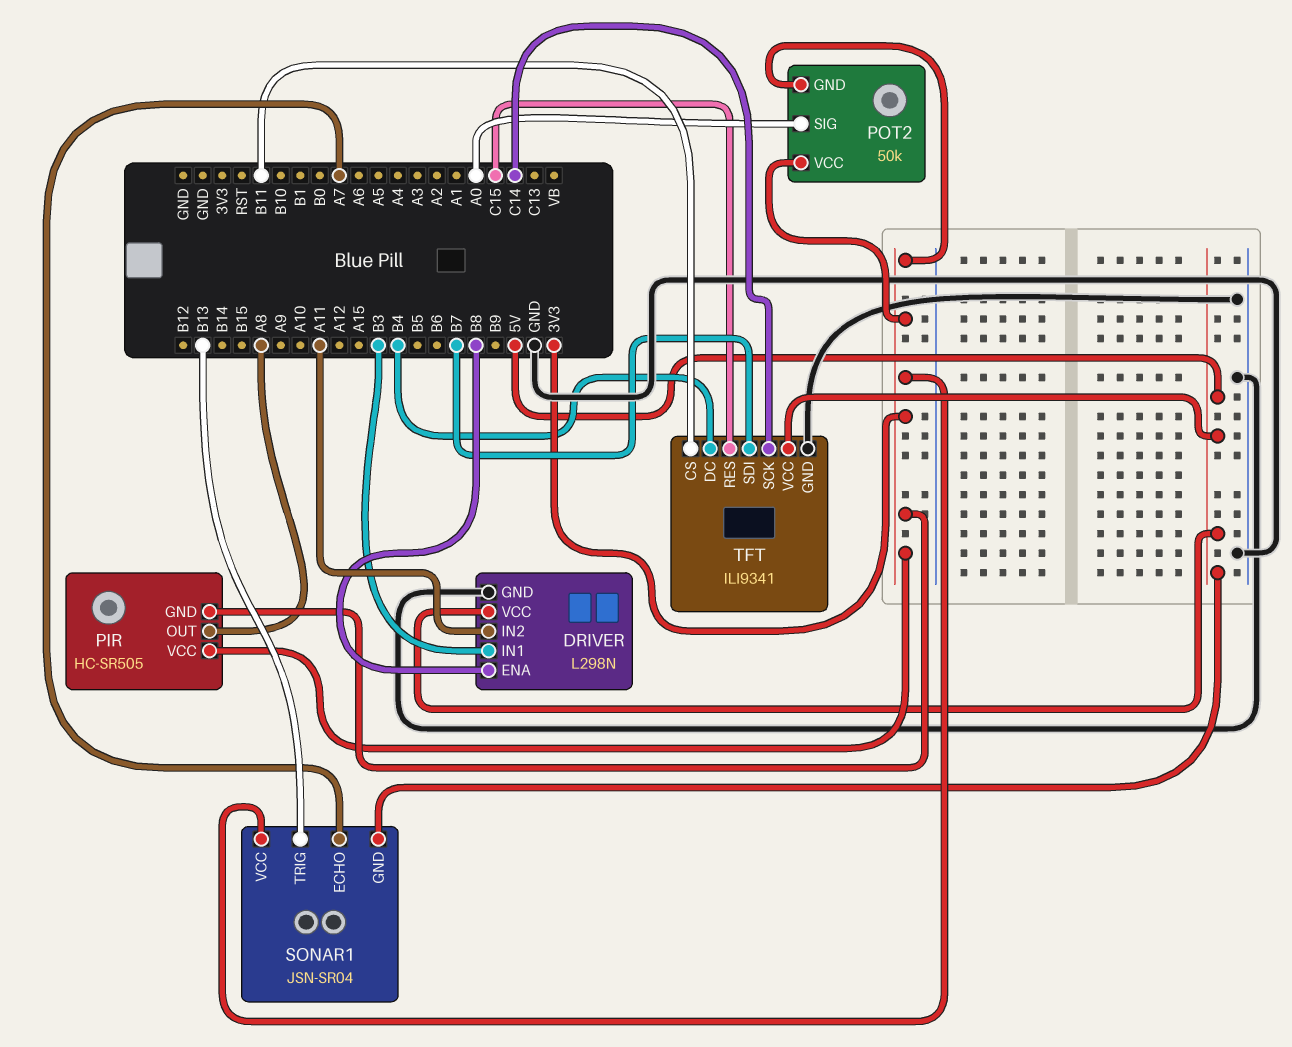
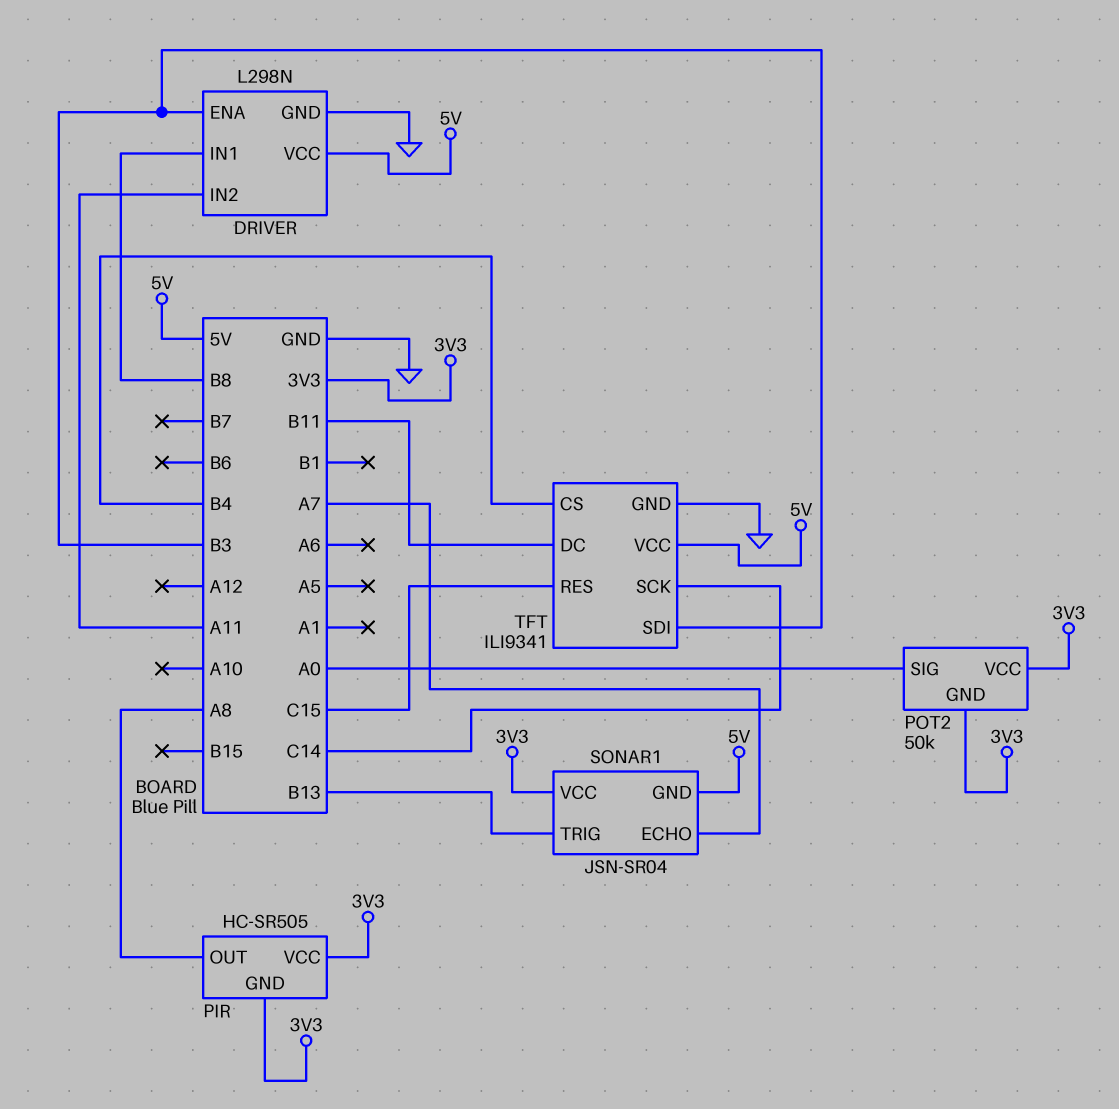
DRIVER pin ENA: B8 -> B3
DRIVER pin IN1: B3 -> B8
TFT pin CS: B11 -> B4
TFT pin DC: B4 -> B11
TFT pin SDI: B7 -> B3

